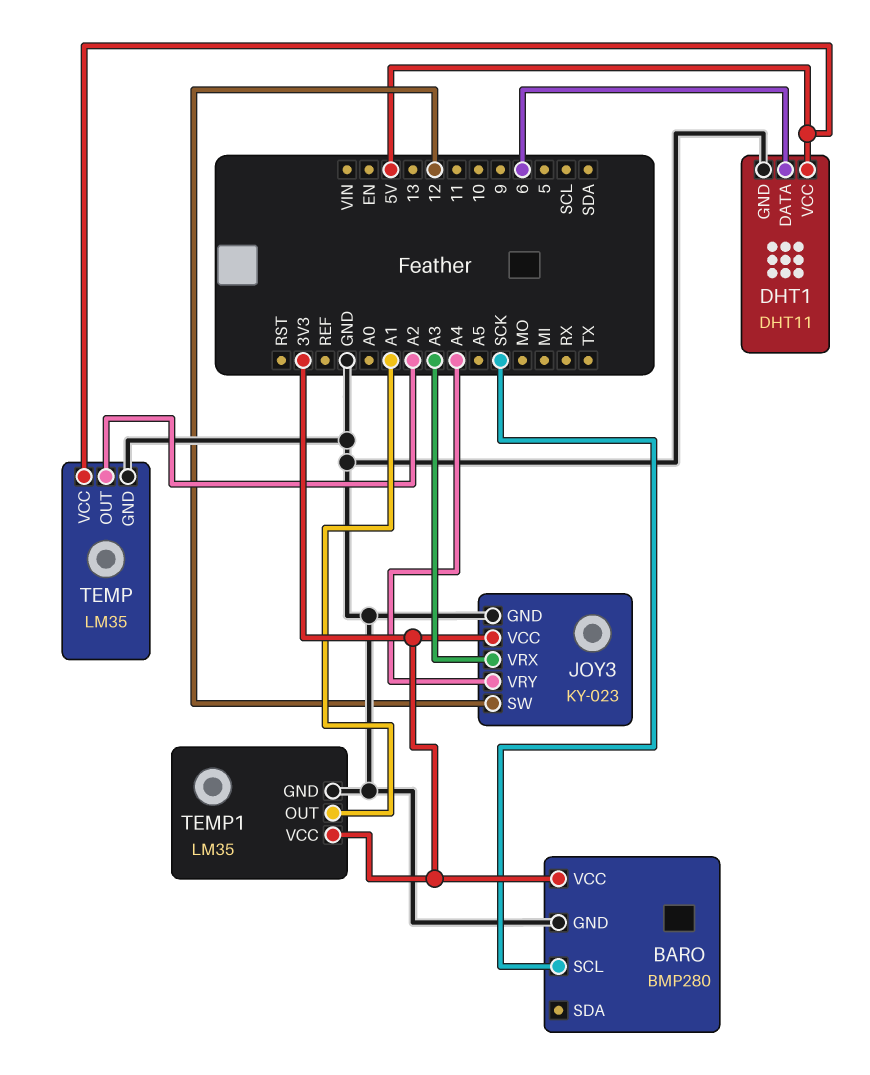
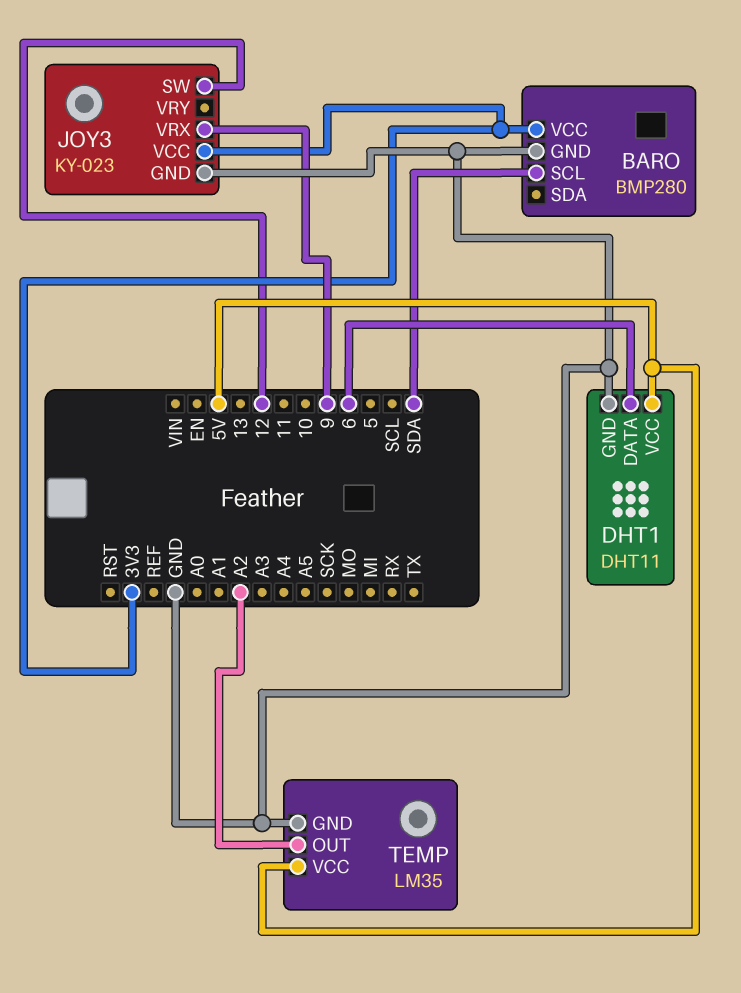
BARO pin SCL: SCK -> SDA
JOY3 pin VRX: A3 -> 9
JOY3 pin VRY: A4 -> none
TEMP1: LM35 -> none
TEMP1 pin GND: GND -> none
TEMP1 pin OUT: A1 -> none
TEMP1 pin VCC: 3V3 -> none

